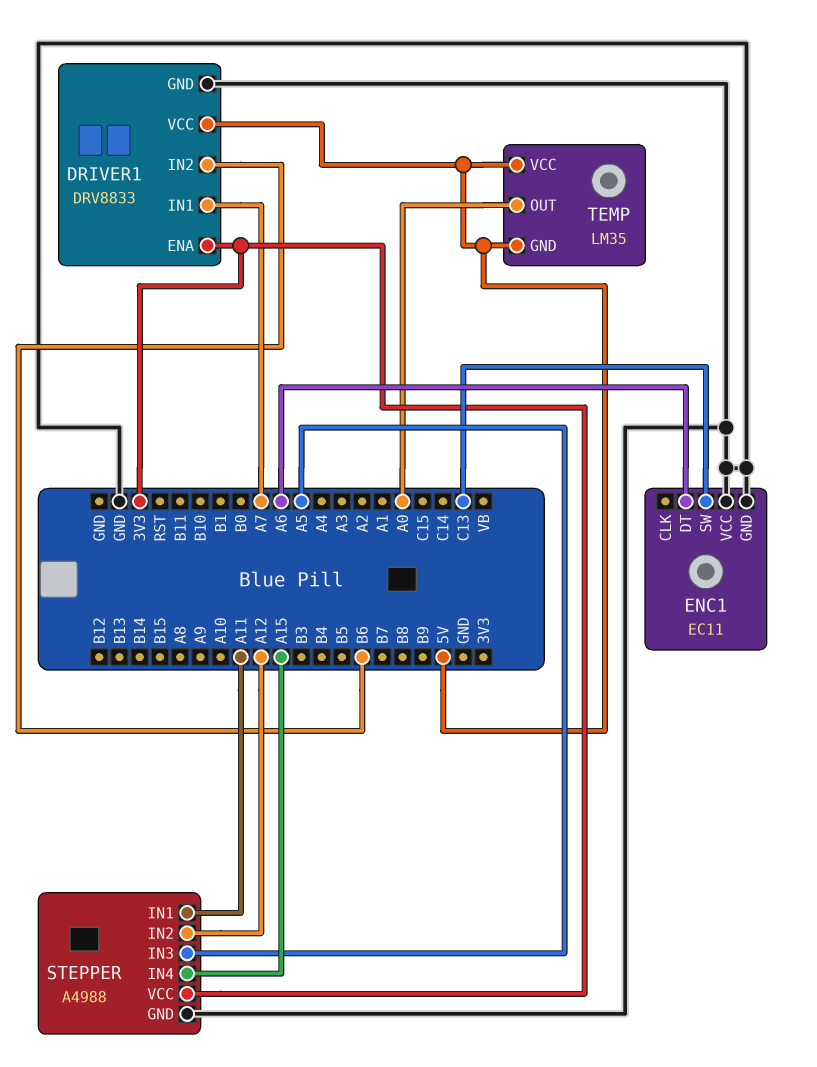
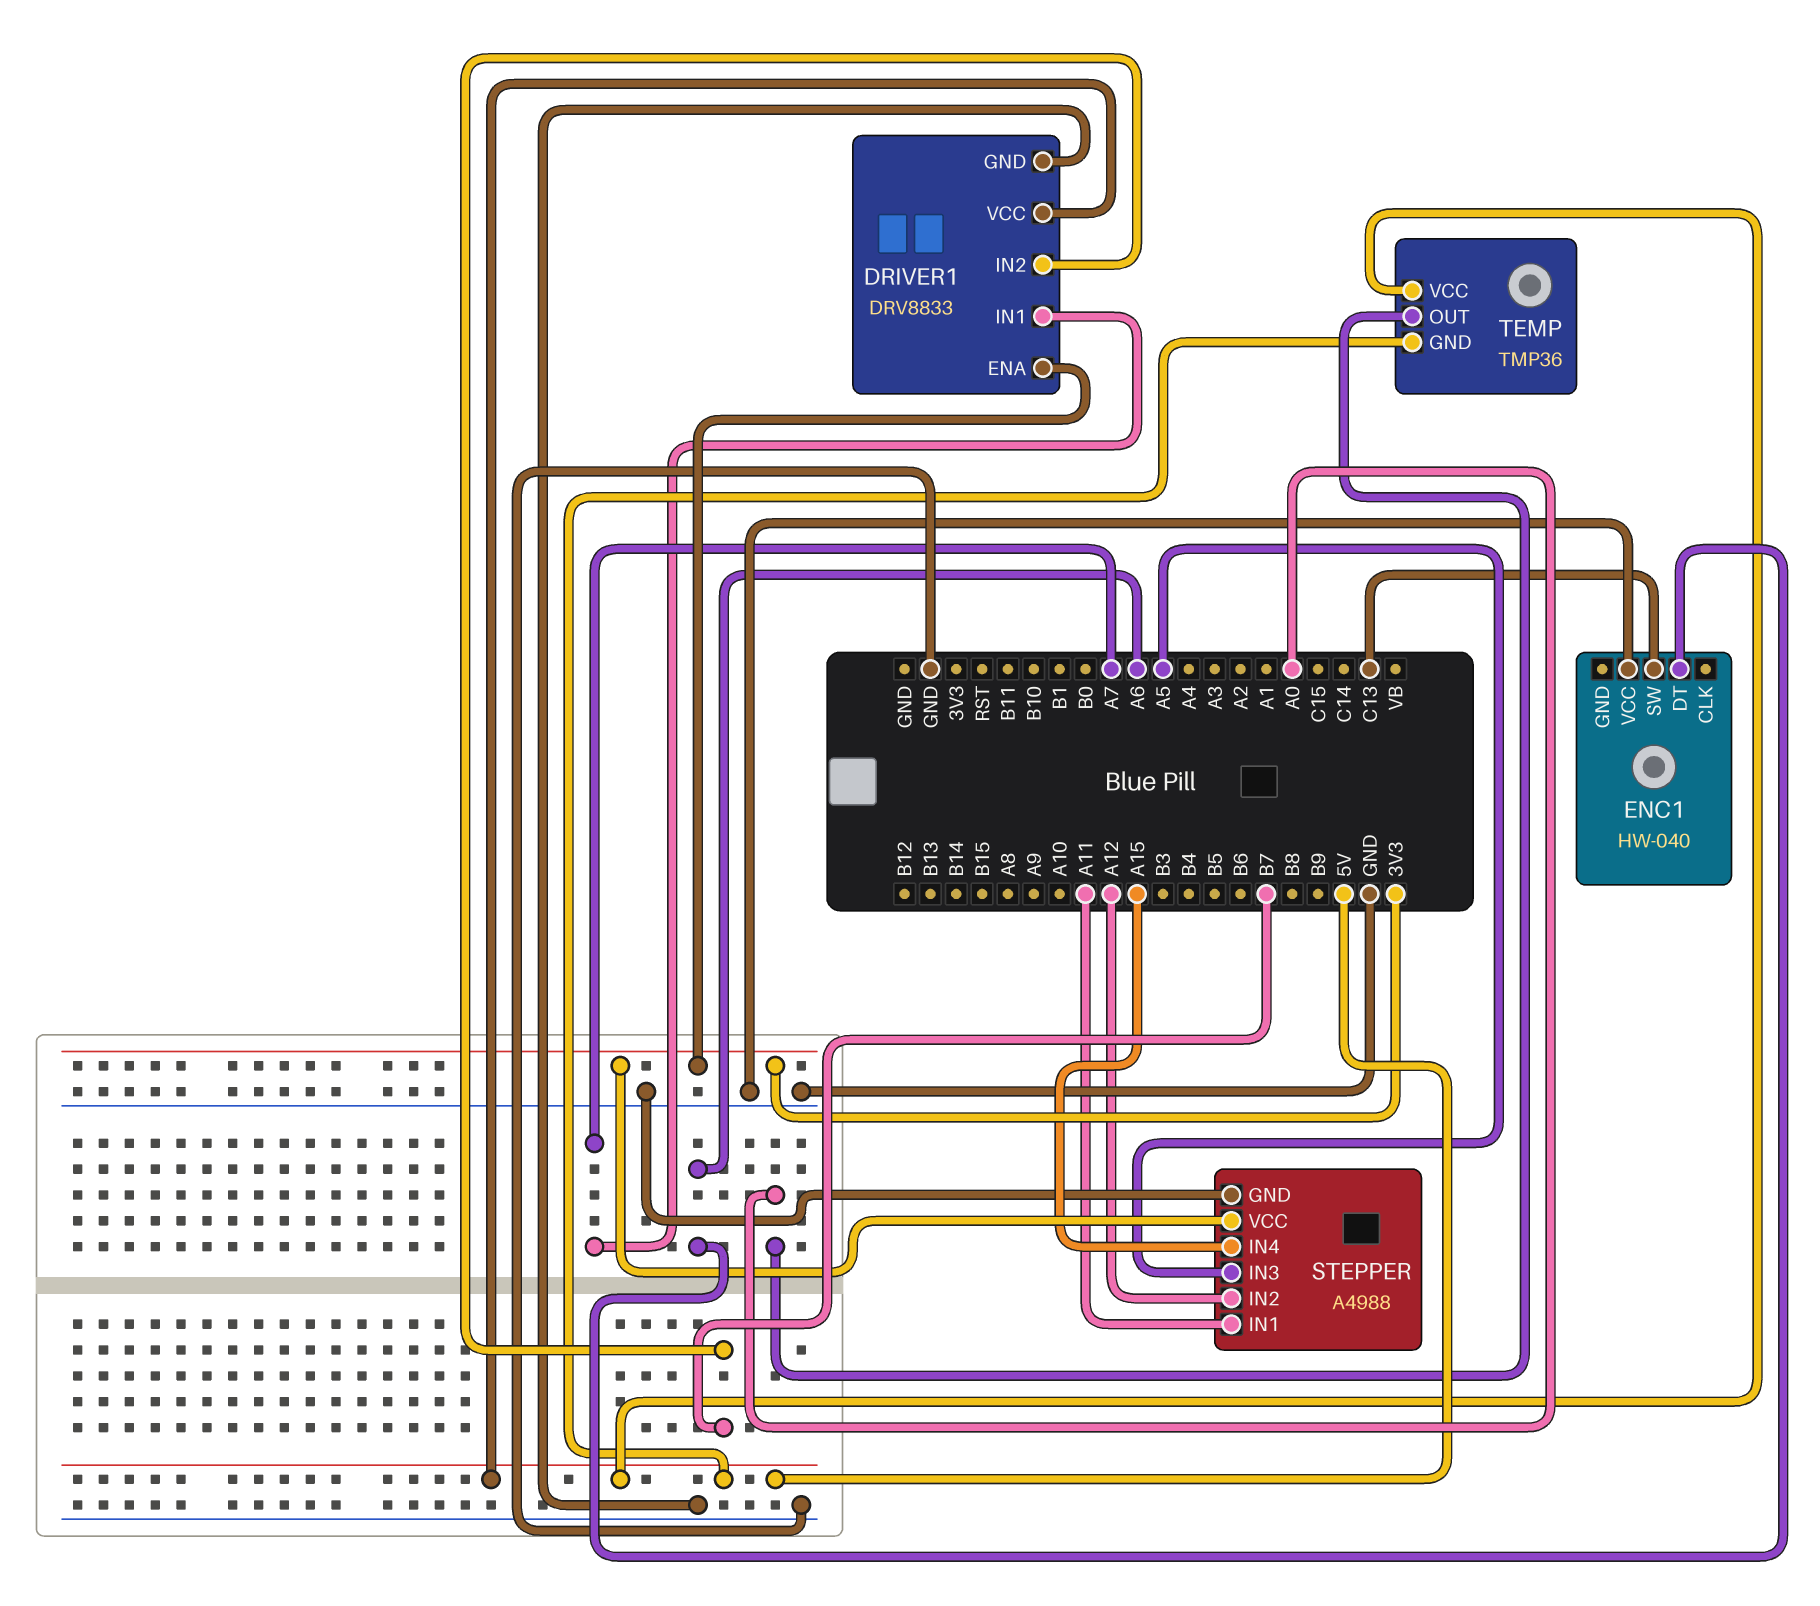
DRIVER1 pin IN2: B6 -> B7
ENC1: EC11 -> HW-040
ENC1 pin GND: GND -> none
TEMP: LM35 -> TMP36

